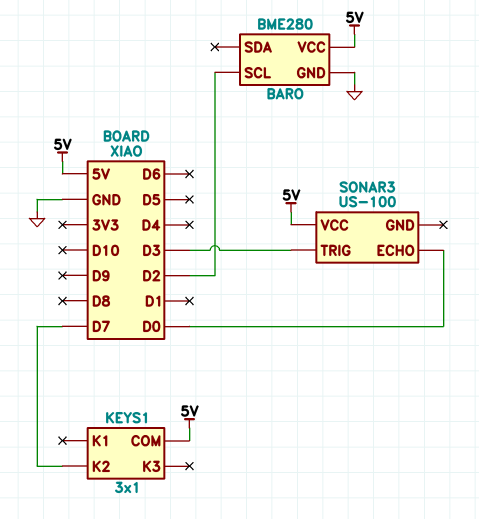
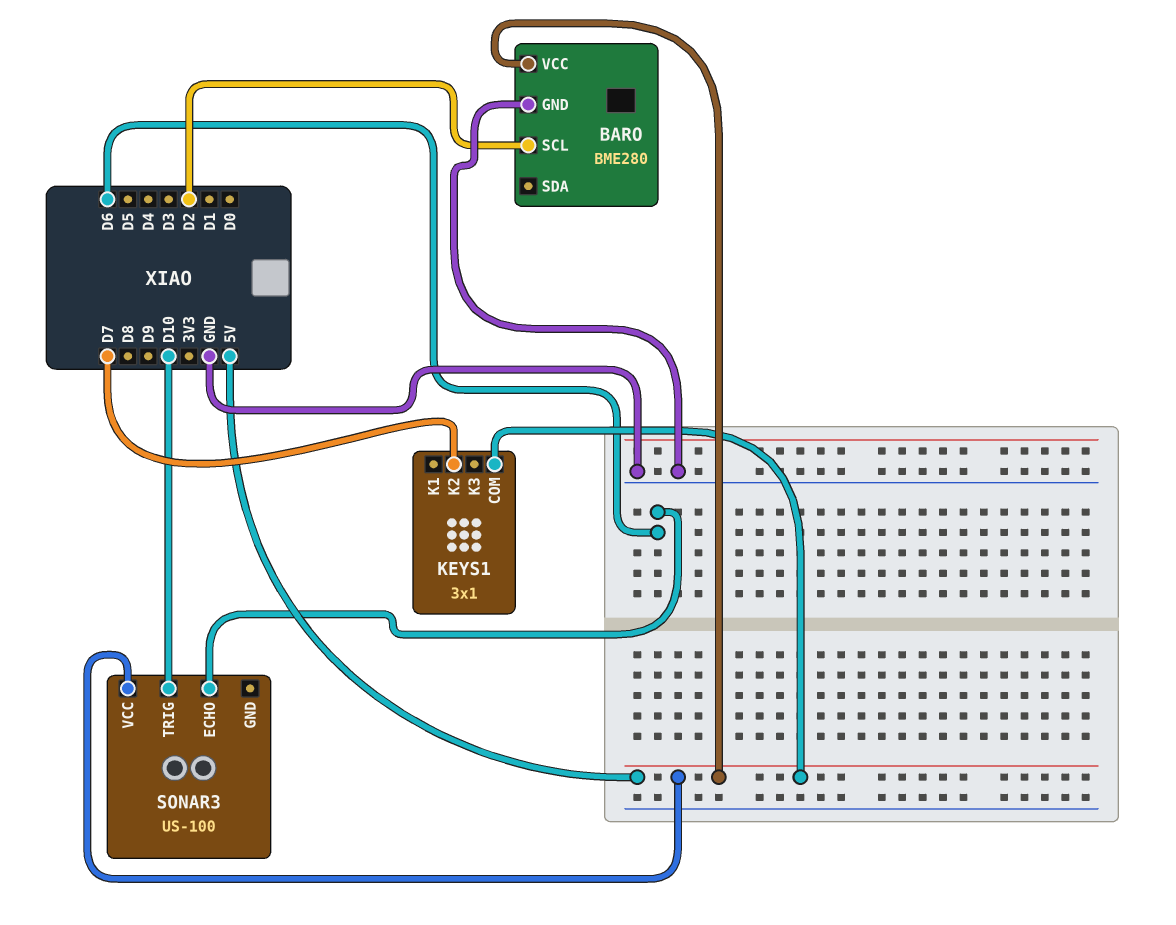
SONAR3 pin ECHO: D0 -> D6
SONAR3 pin TRIG: D3 -> D10

